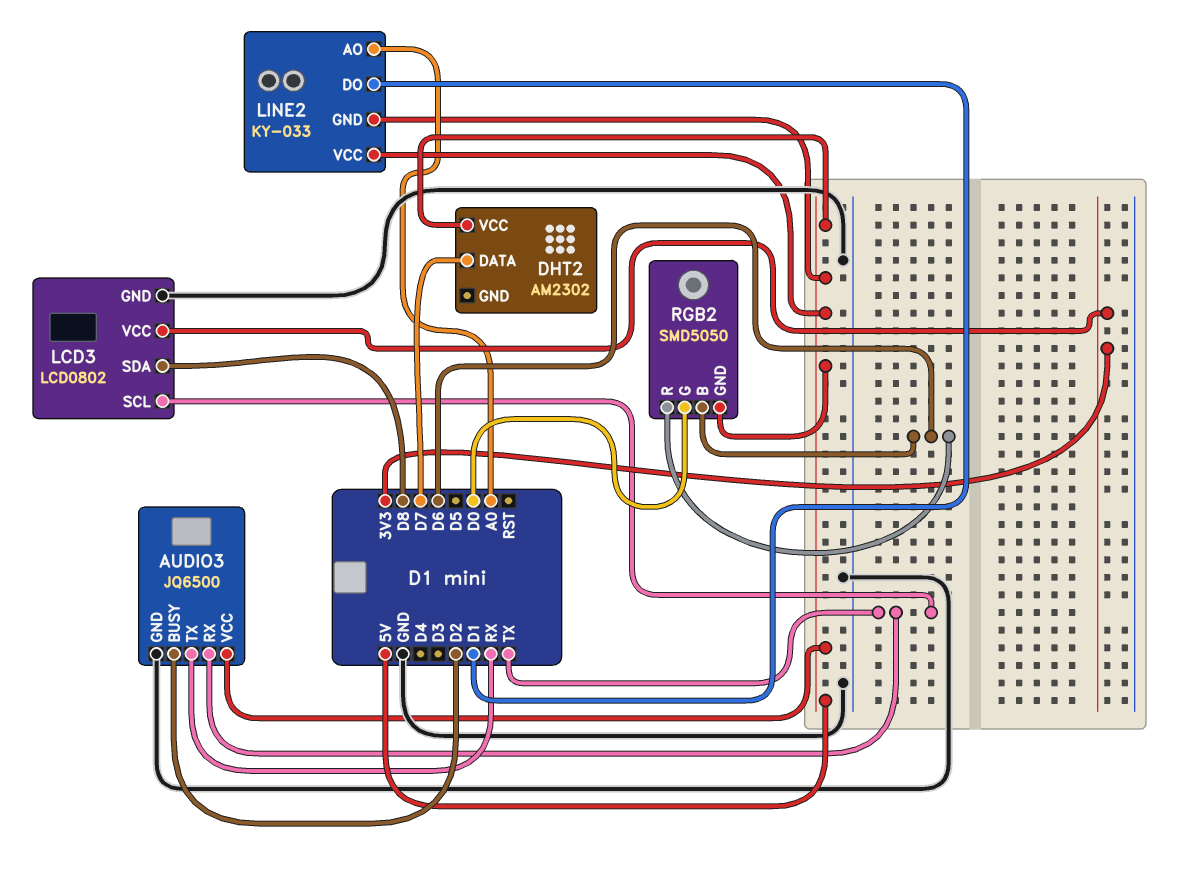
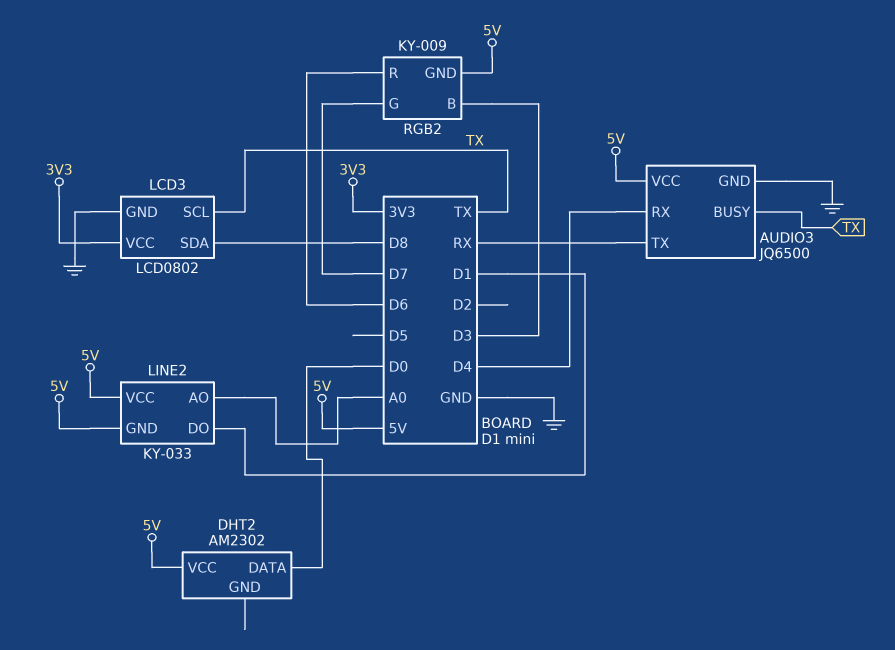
AUDIO3 pin BUSY: D2 -> TX
AUDIO3 pin RX: TX -> D4
DHT2 pin DATA: D7 -> D0
RGB2: SMD5050 -> KY-009
RGB2 pin B: D6 -> D3
RGB2 pin G: D0 -> D7

